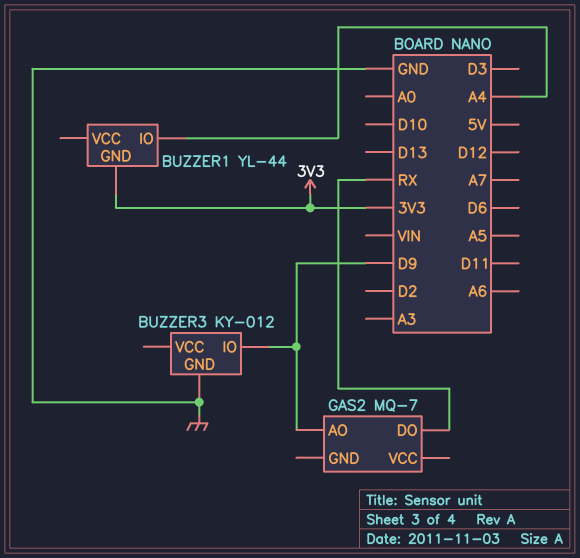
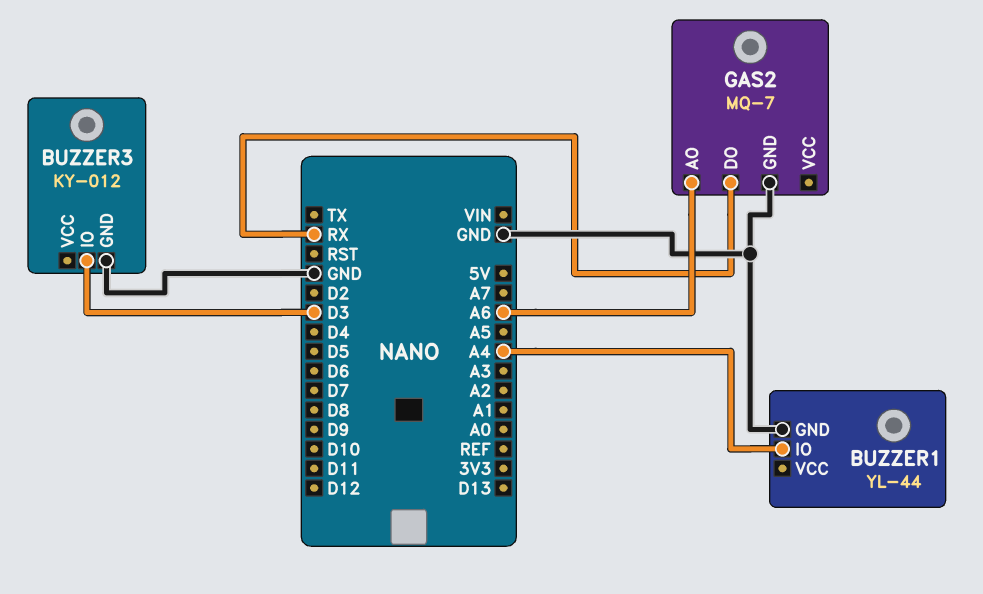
BUZZER1 pin GND: 3V3 -> GND
BUZZER3 pin IO: D9 -> D3
GAS2 pin AO: D9 -> A6
GAS2 pin GND: none -> GND

